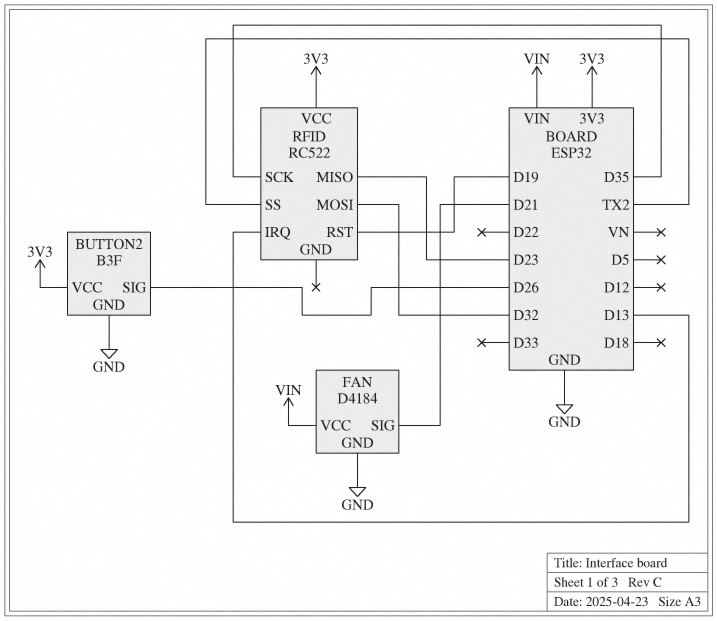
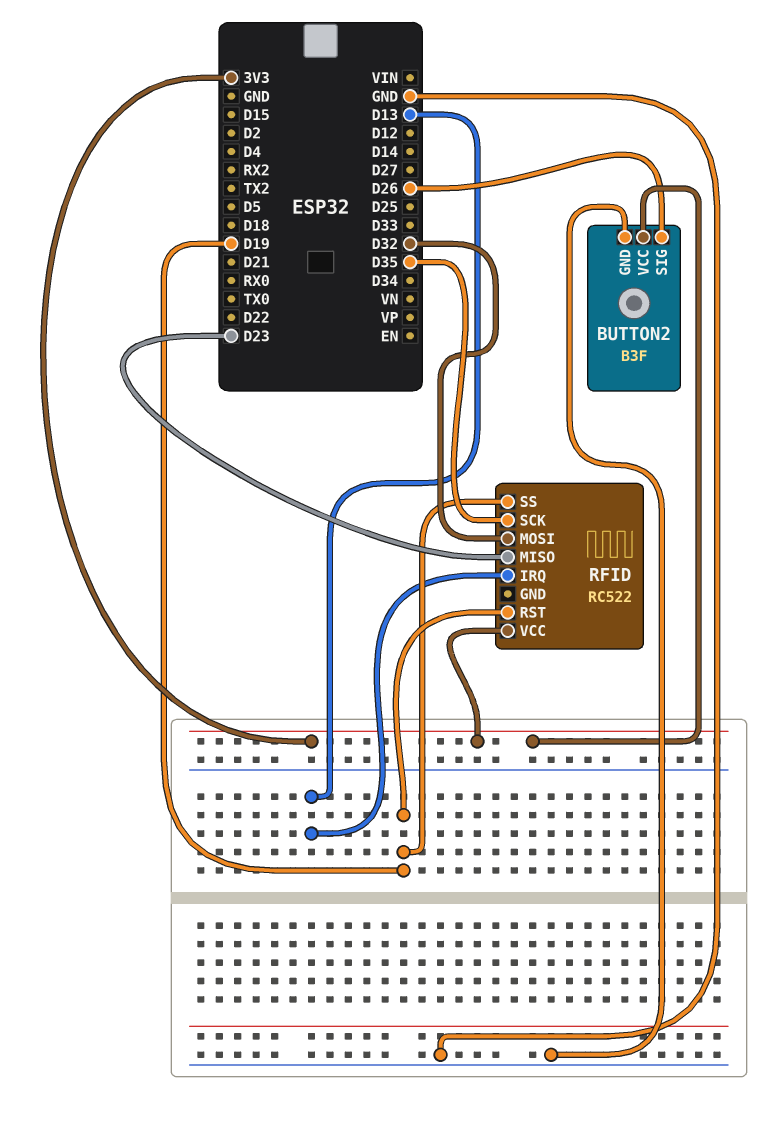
FAN: D4184 -> none
FAN pin GND: GND -> none
FAN pin SIG: D21 -> none
FAN pin VCC: VIN -> none
RFID pin SS: TX2 -> D19

